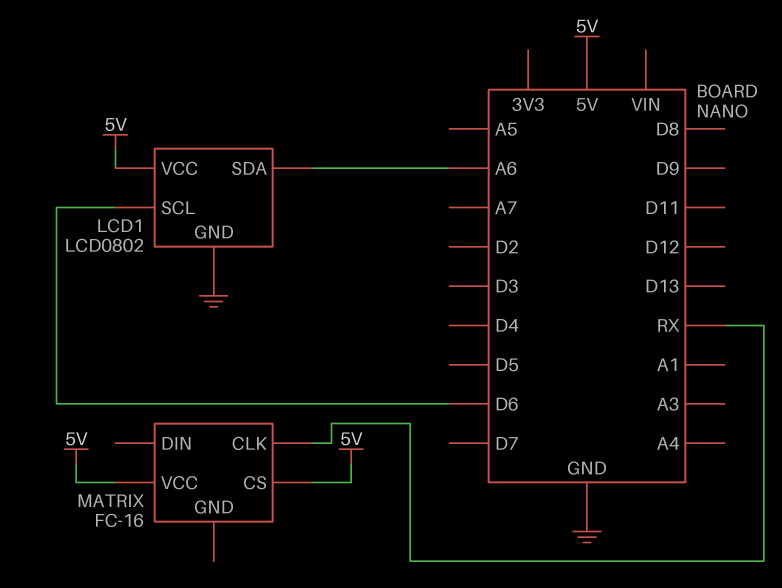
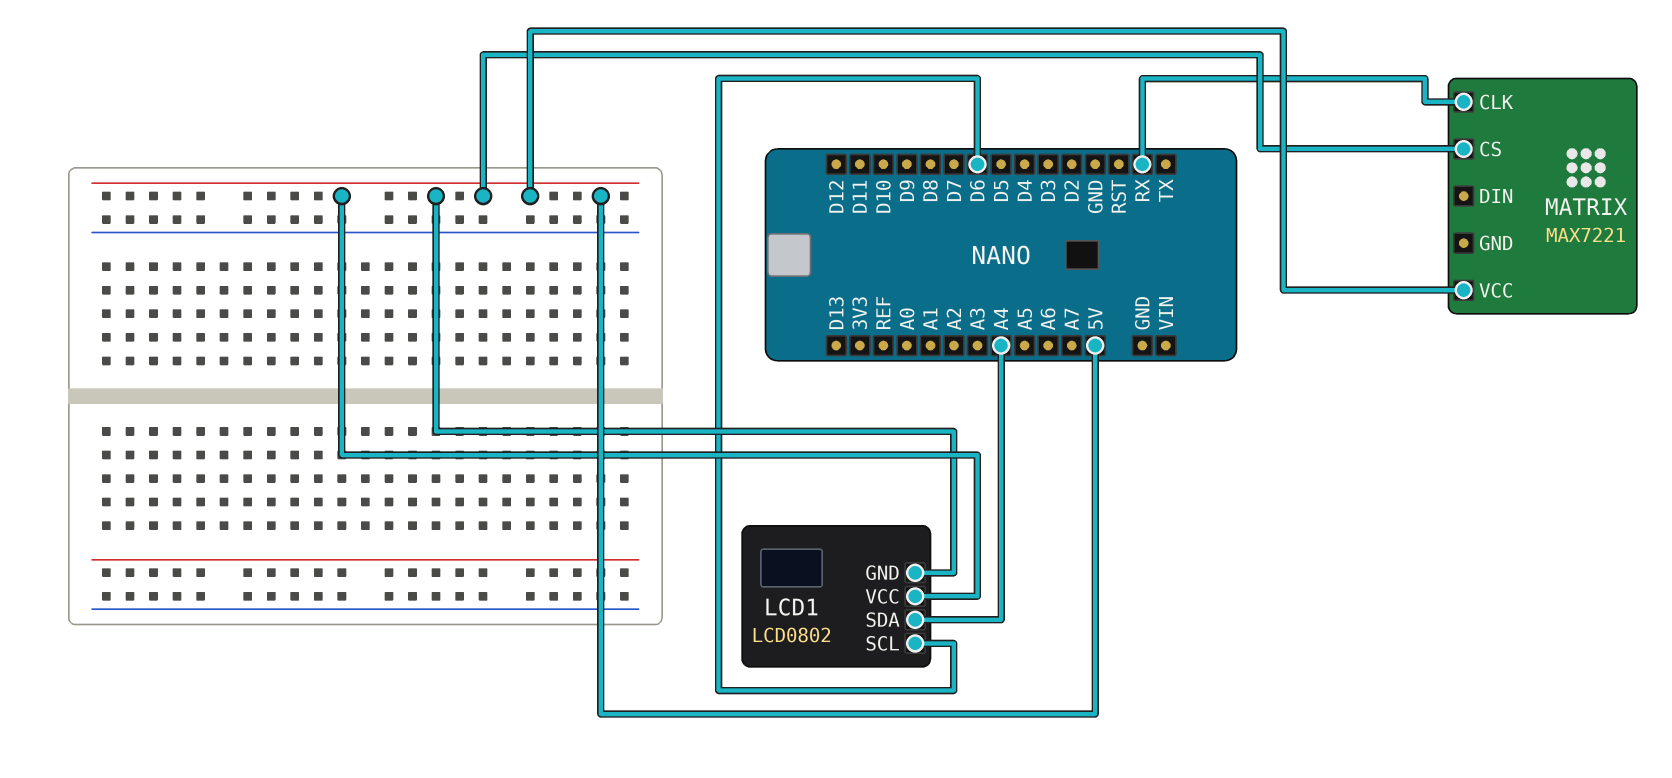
LCD1 pin GND: GND -> 5V
LCD1 pin SDA: A6 -> A4
MATRIX: FC-16 -> MAX7221

